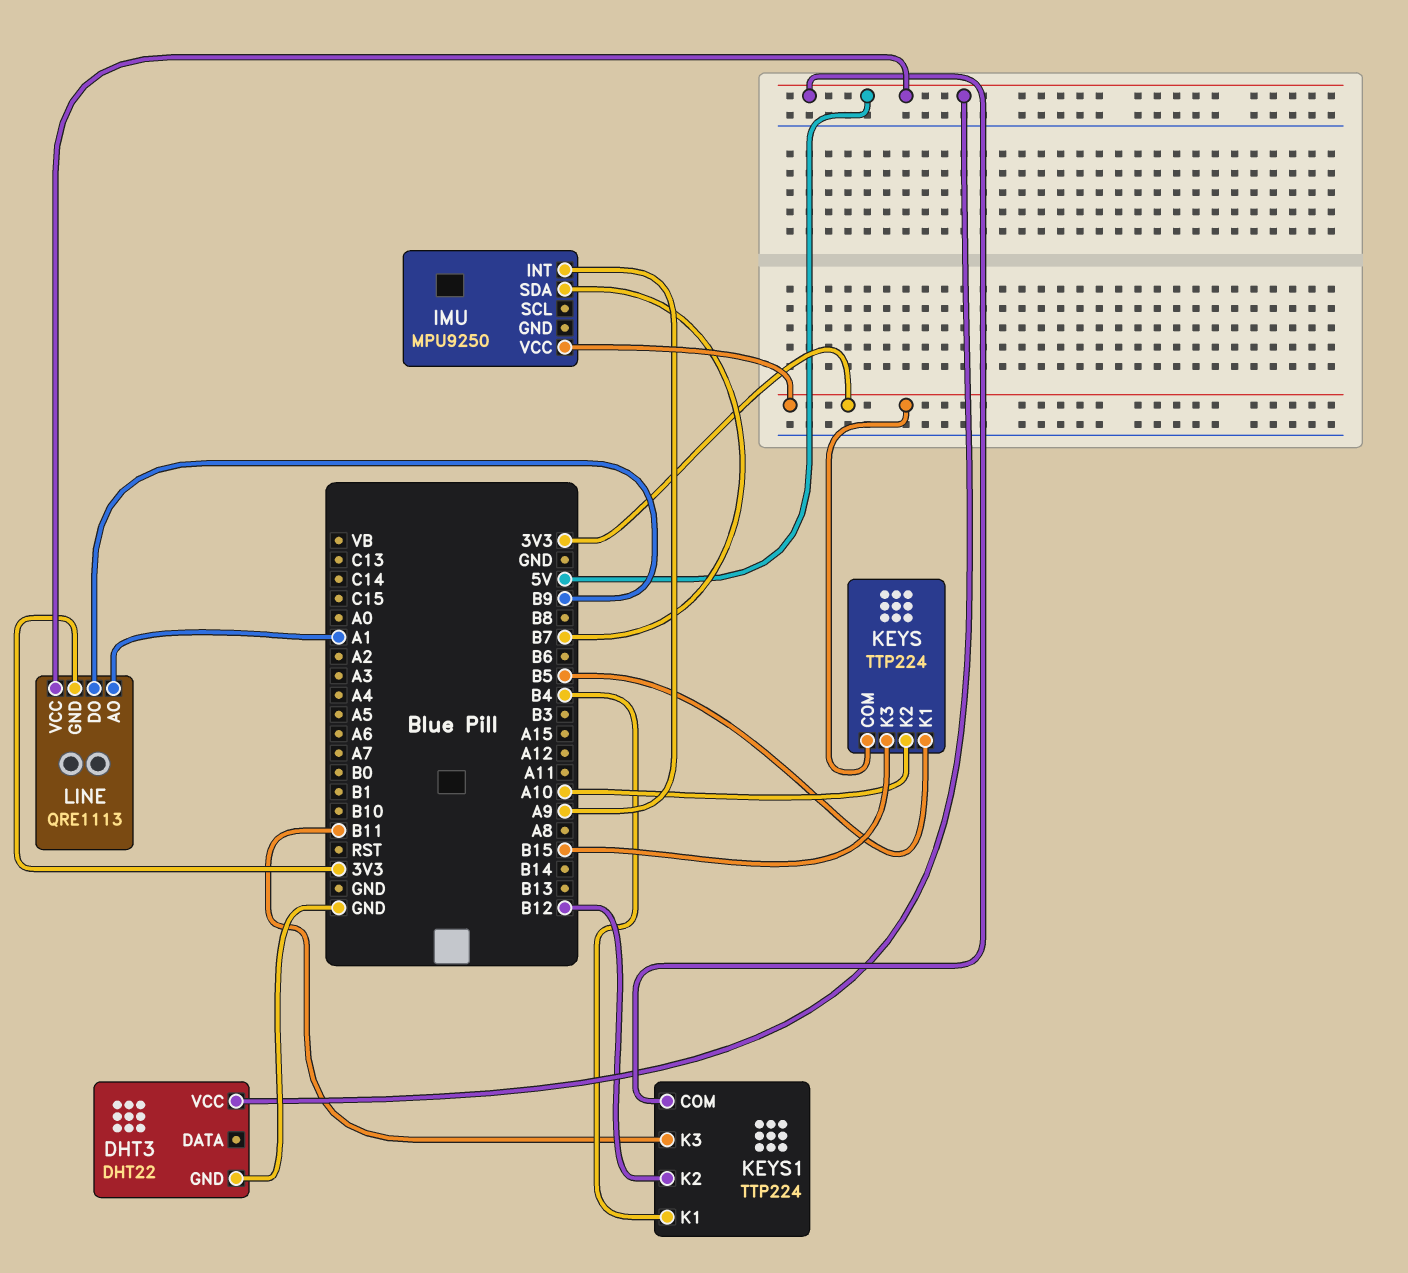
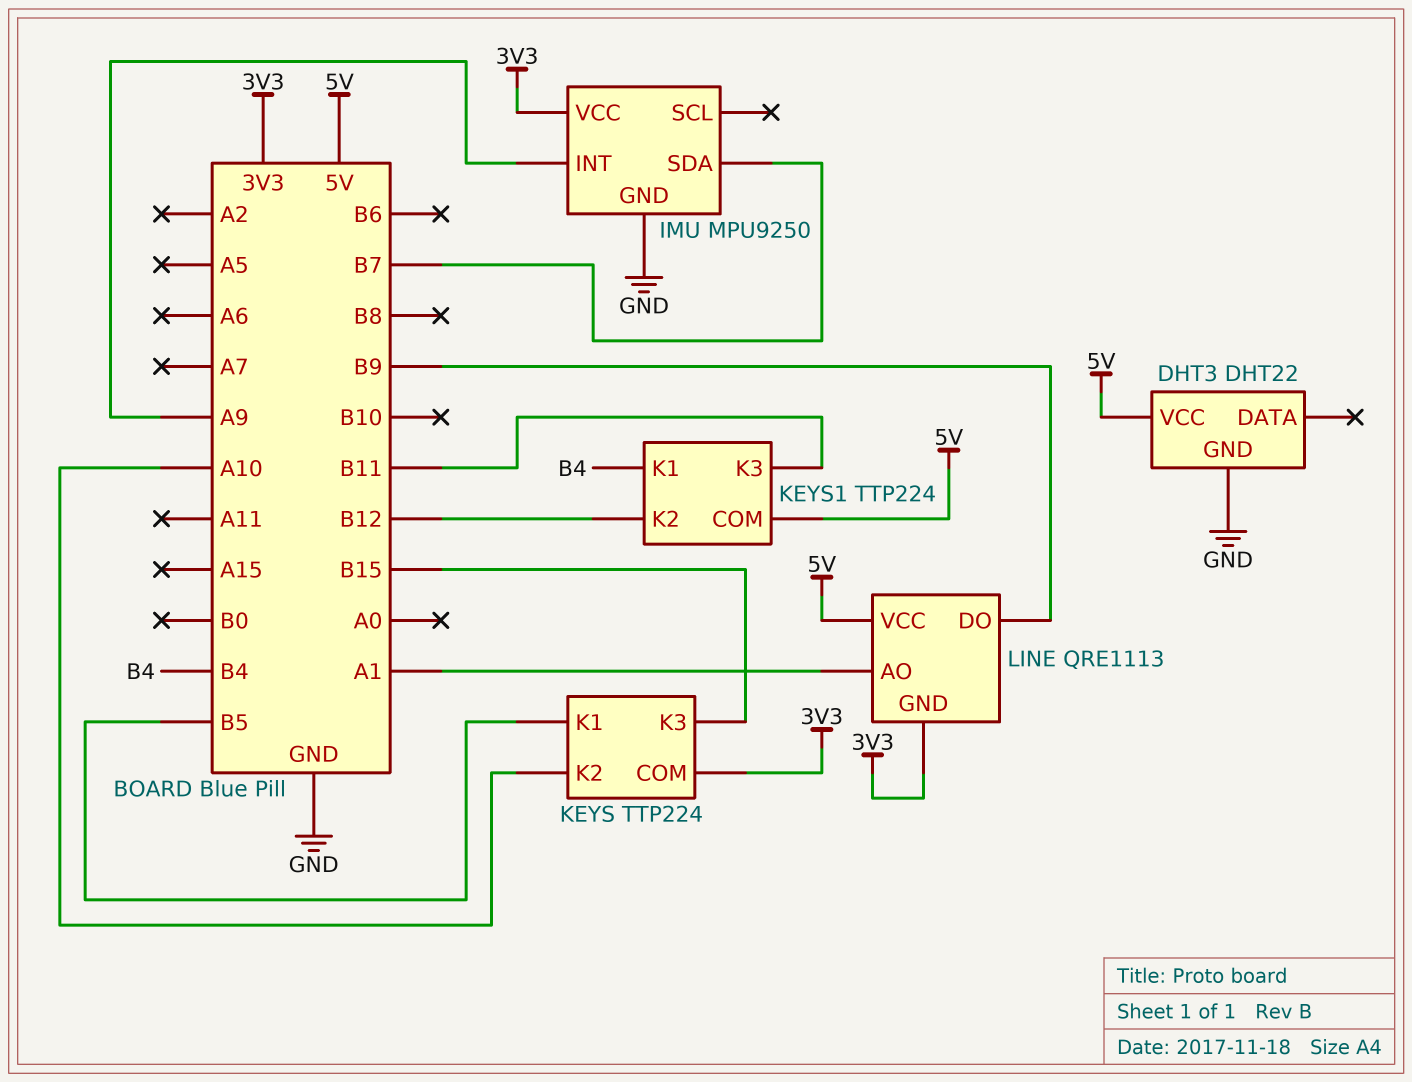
IMU pin GND: none -> GND

